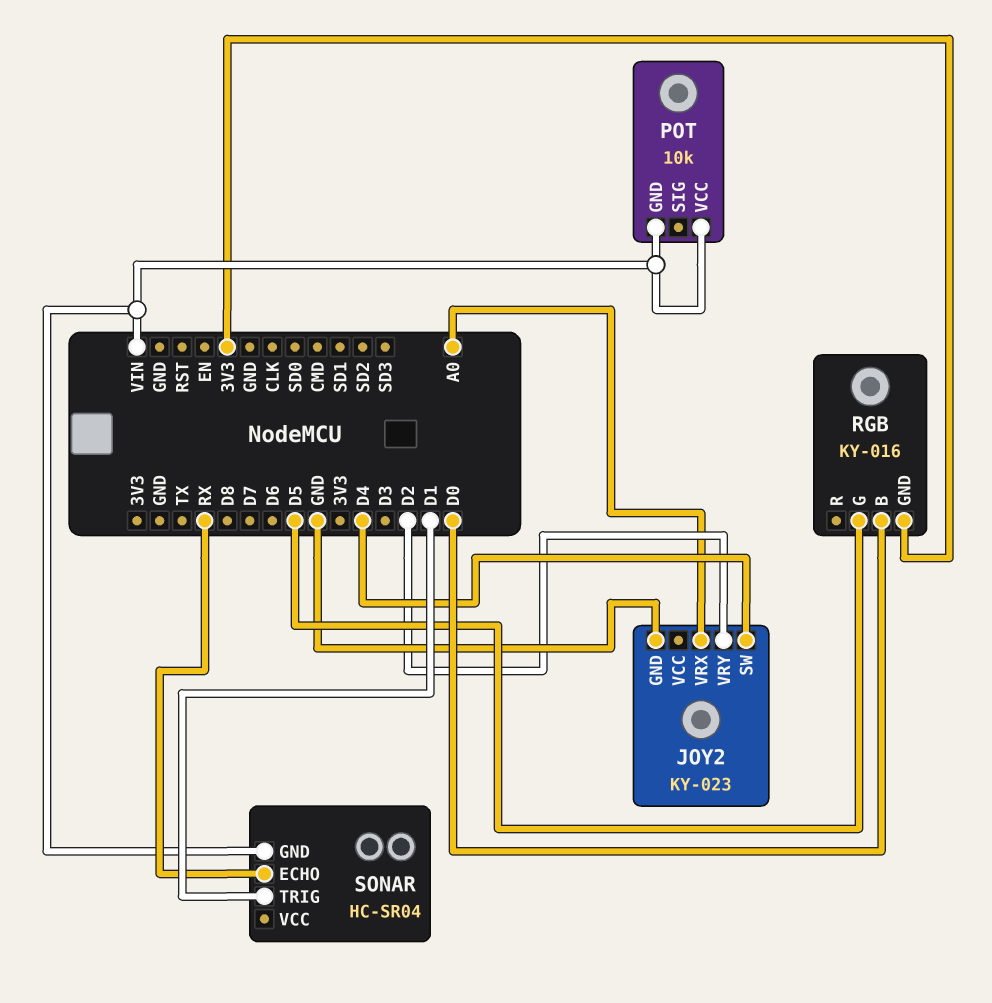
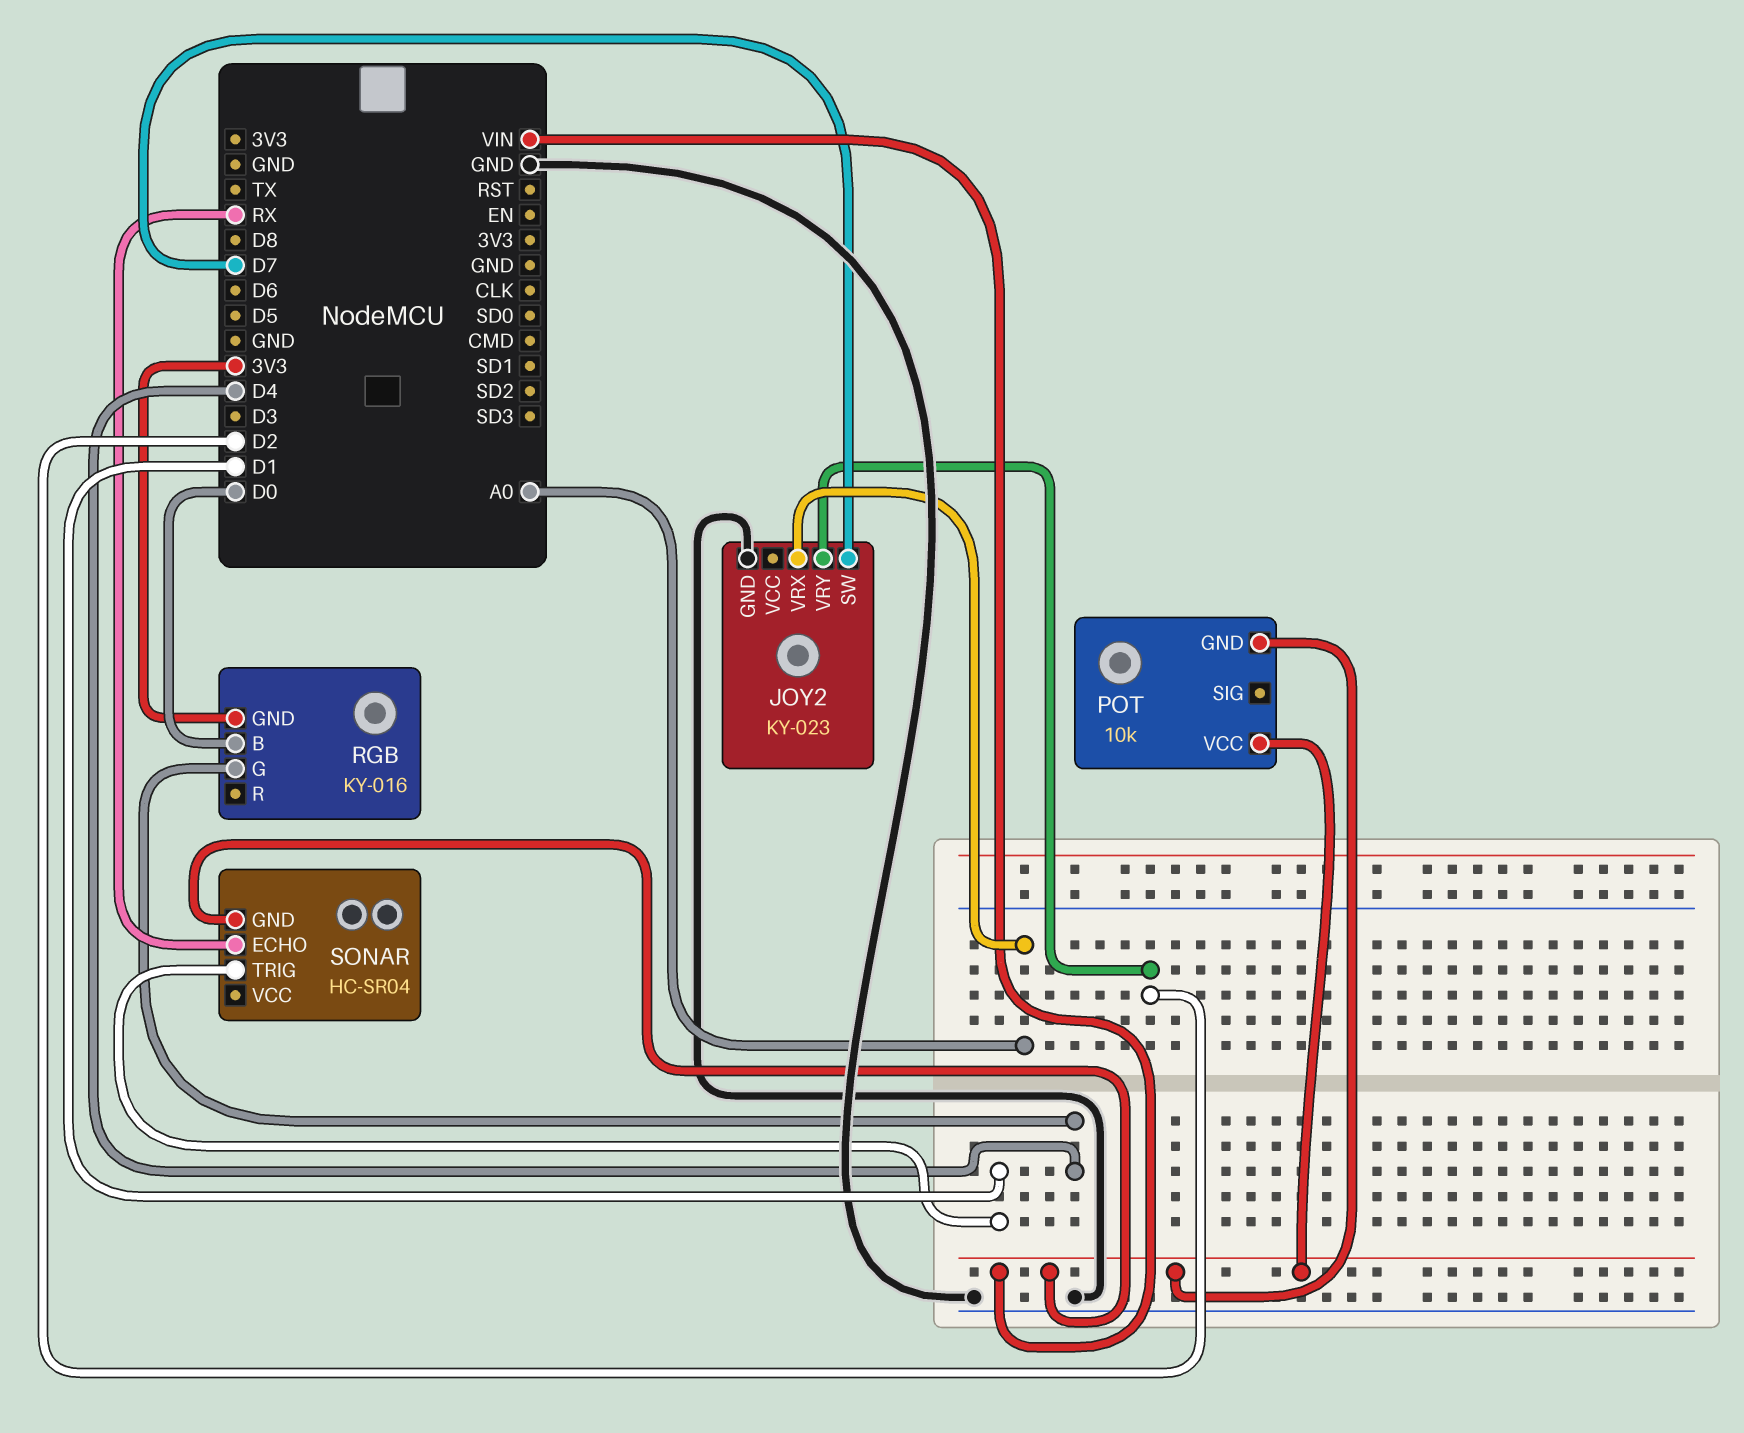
JOY2 pin SW: D4 -> D7
RGB pin G: D5 -> D4

